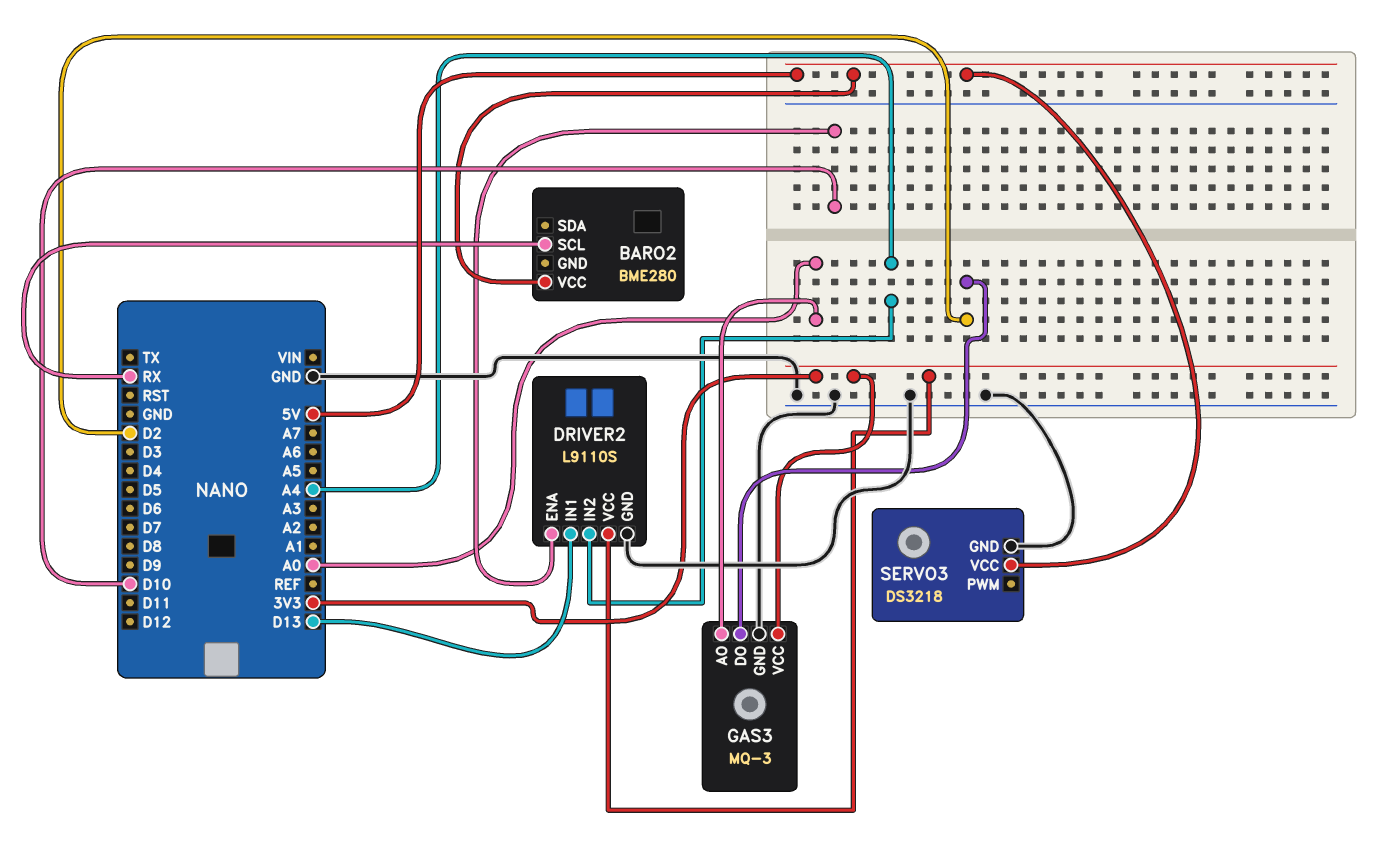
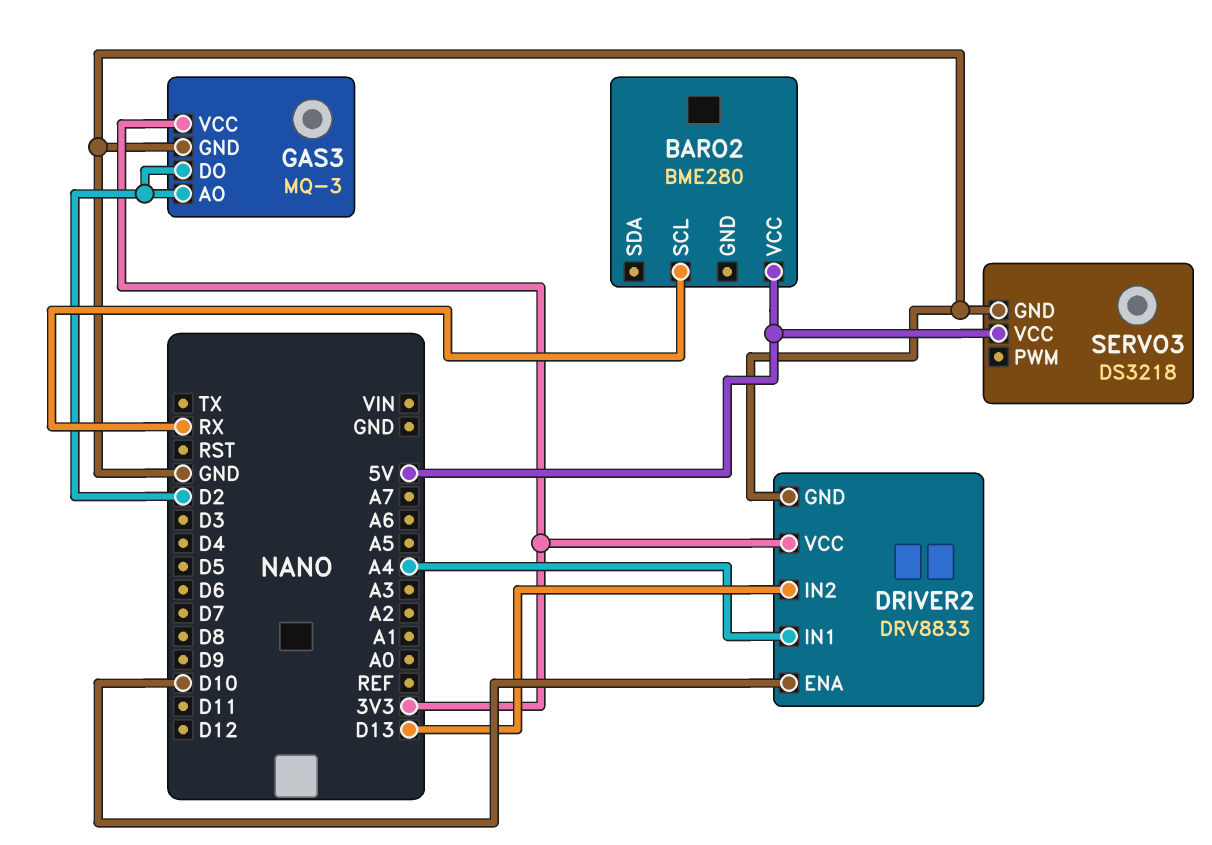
DRIVER2: L9110S -> DRV8833
DRIVER2 pin IN1: D13 -> A4
DRIVER2 pin IN2: A4 -> D13
GAS3 pin AO: A0 -> D2

